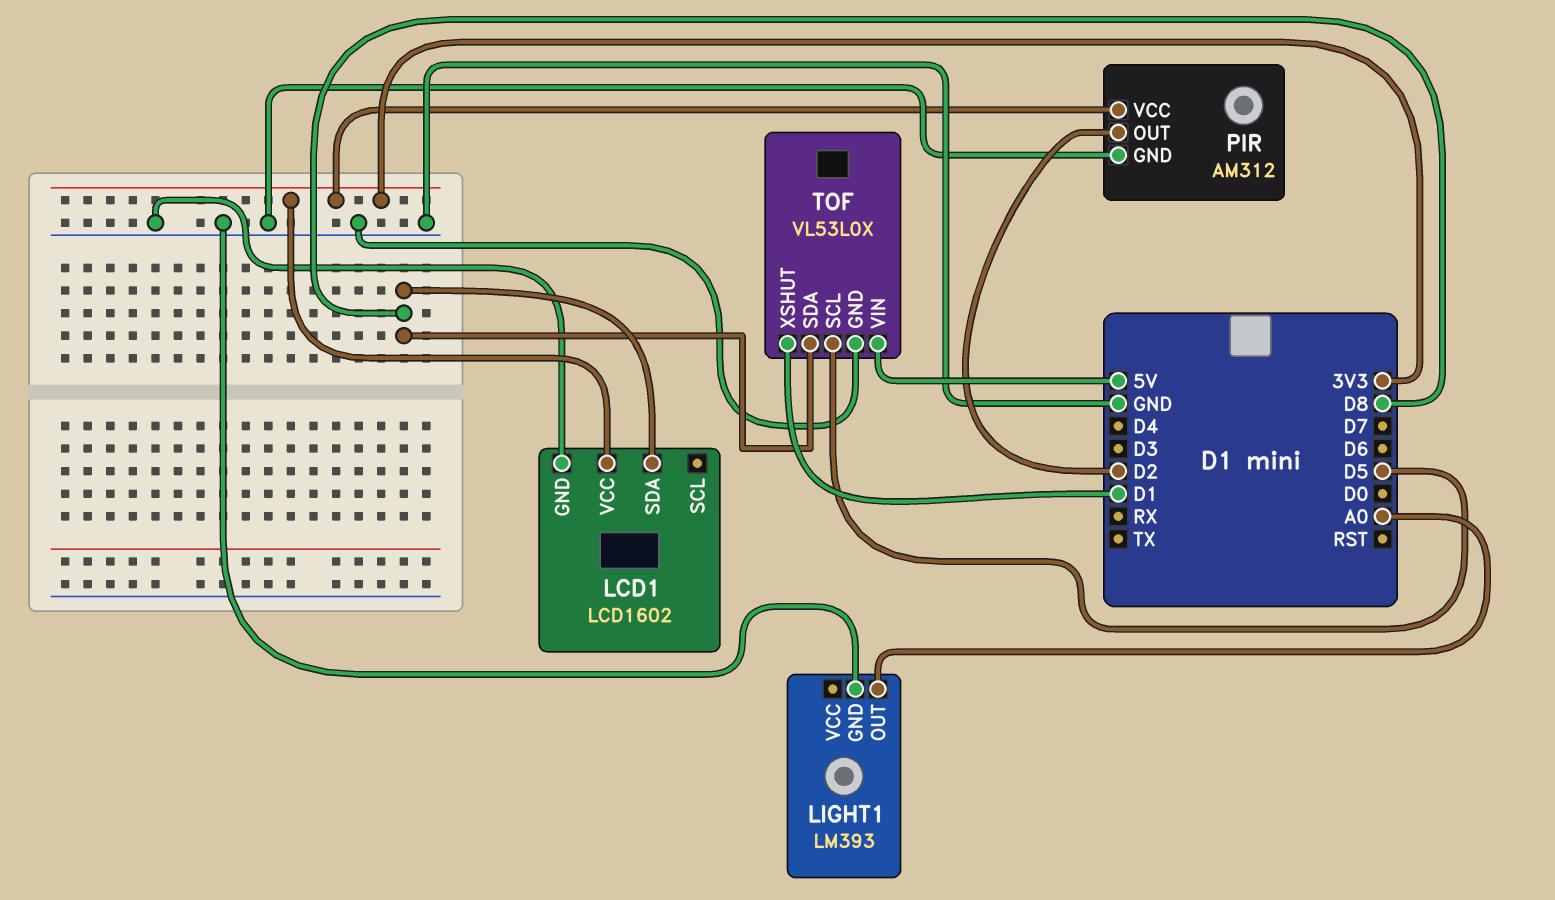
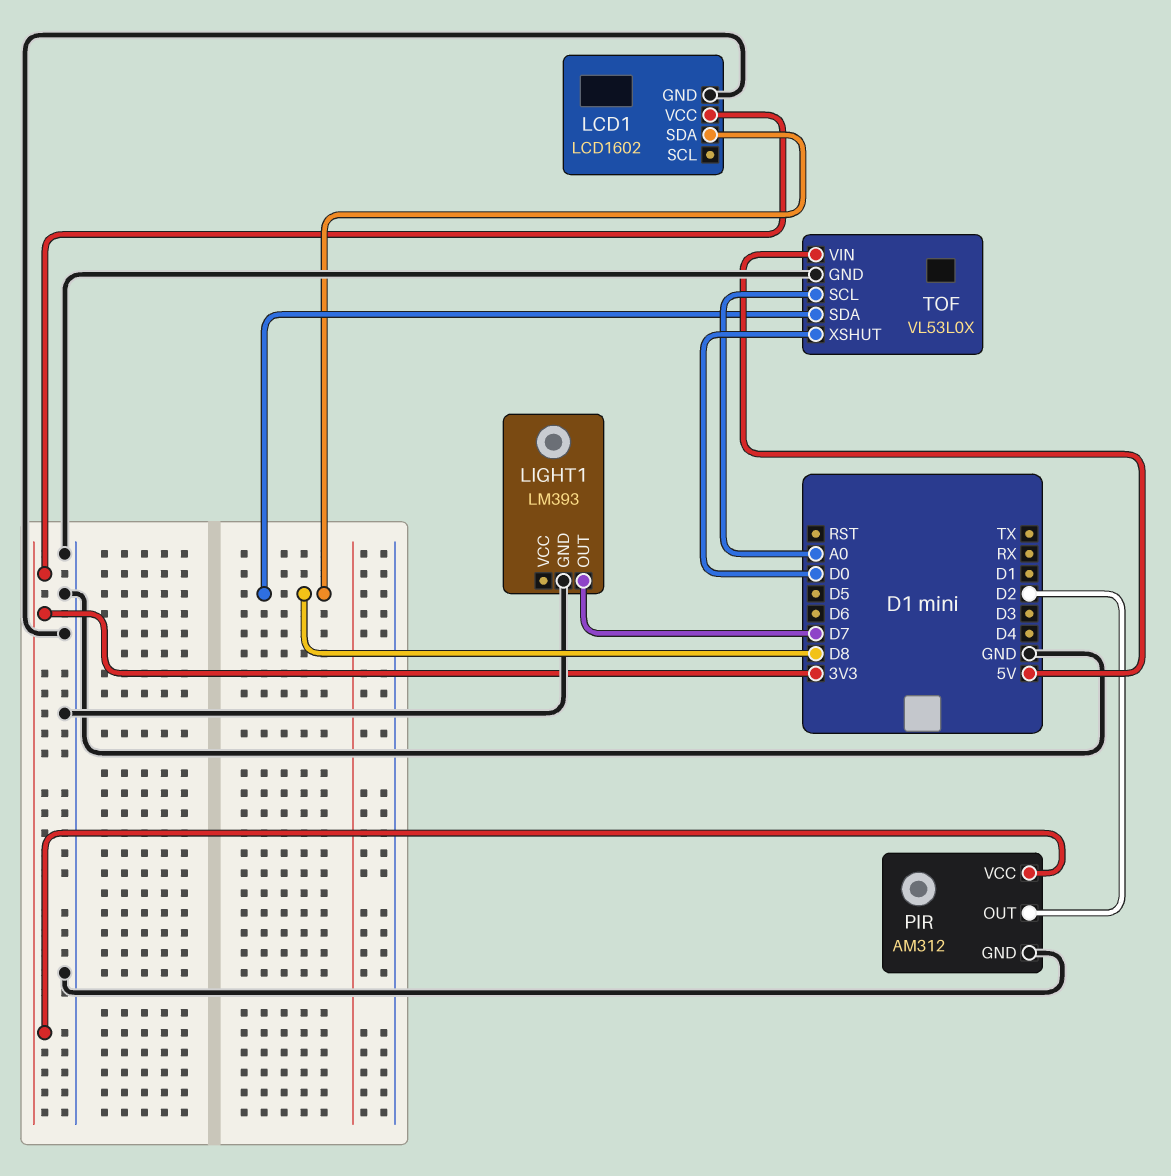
LIGHT1 pin OUT: A0 -> D7
TOF pin SCL: D5 -> A0
TOF pin XSHUT: D1 -> D0

